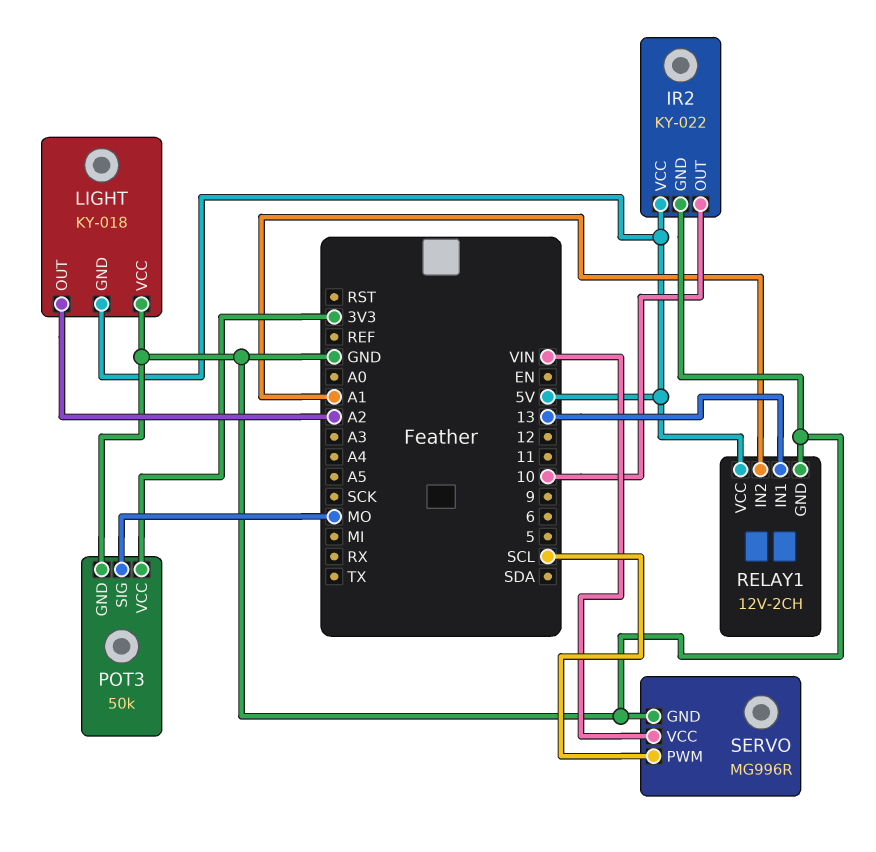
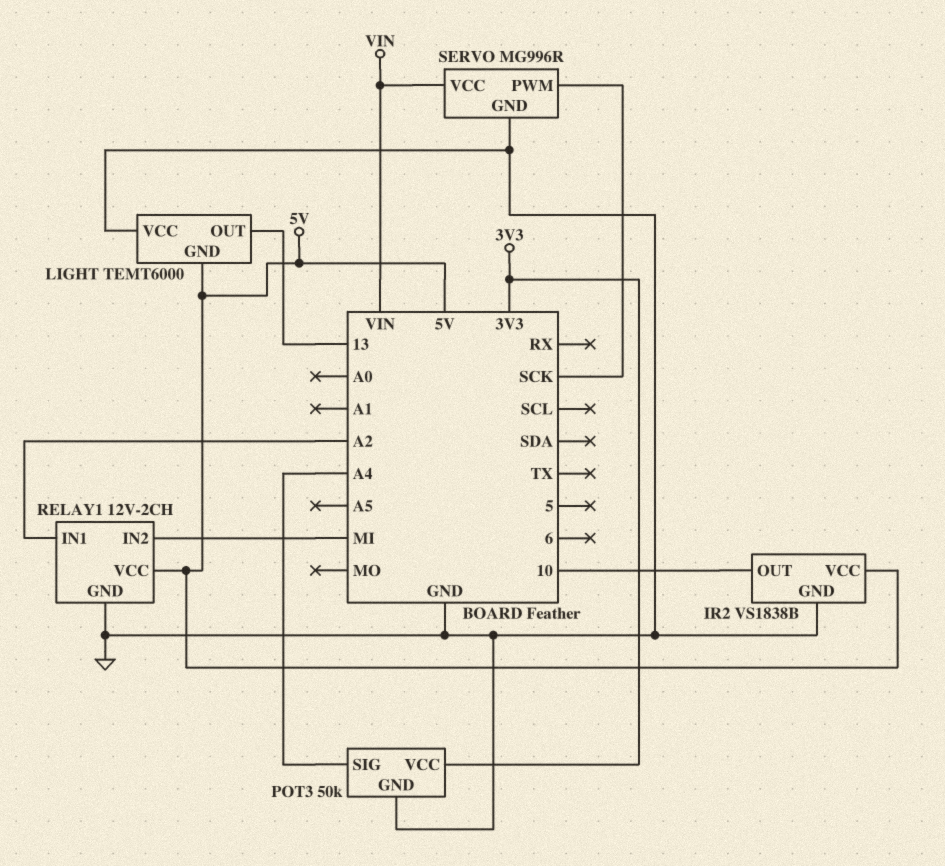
IR2: KY-022 -> VS1838B
LIGHT: KY-018 -> TEMT6000
LIGHT pin OUT: A2 -> 13
POT3 pin SIG: MO -> A4
RELAY1 pin IN1: 13 -> A2
RELAY1 pin IN2: A1 -> MI
SERVO pin PWM: SCL -> SCK

